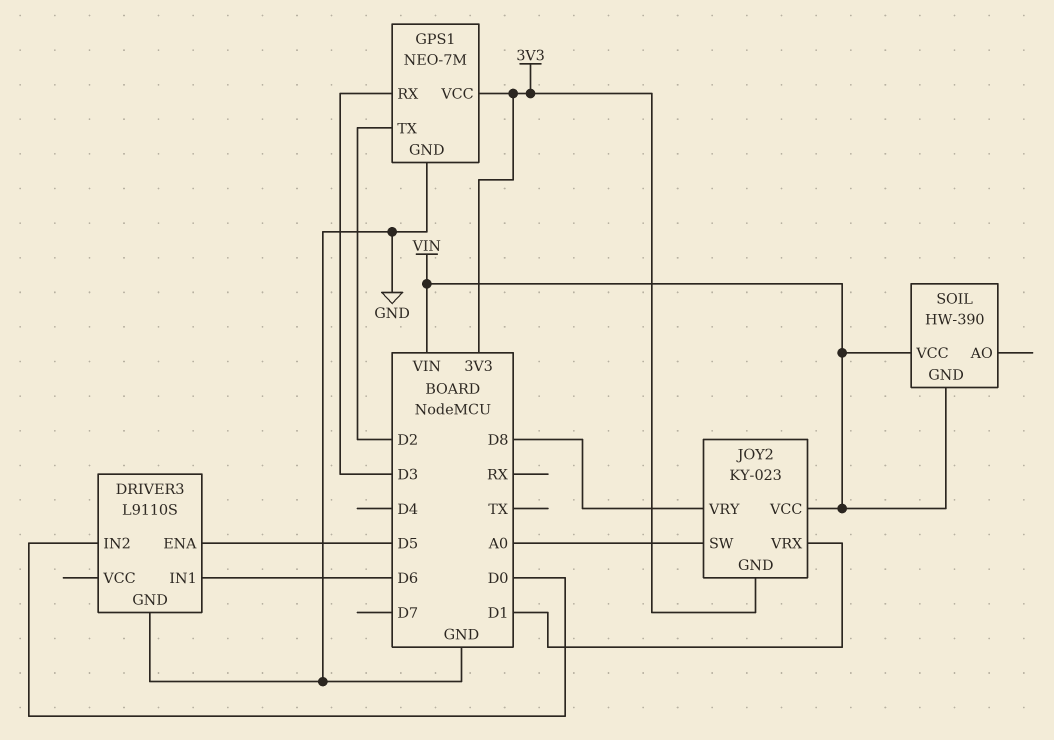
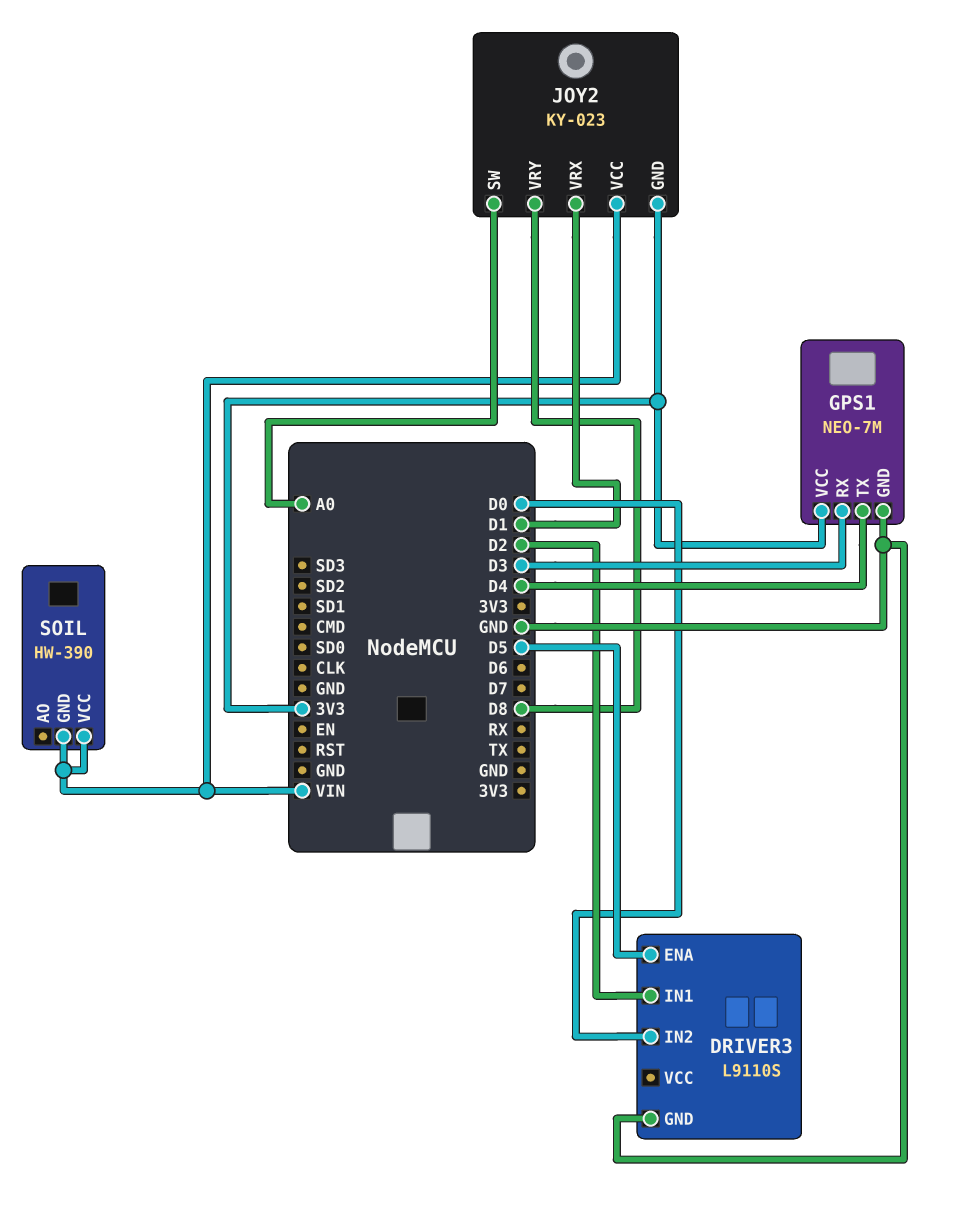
DRIVER3 pin IN1: D6 -> D2
GPS1 pin TX: D2 -> D4

